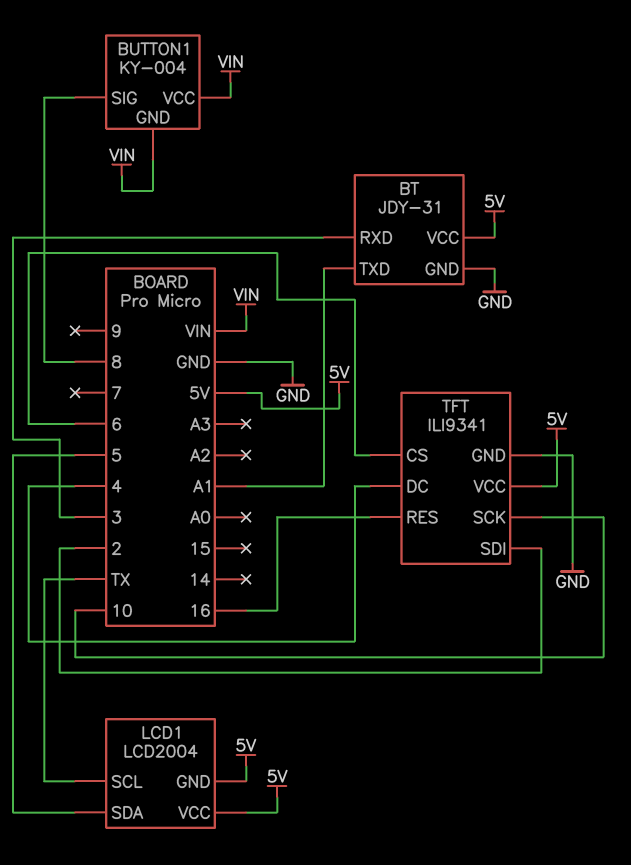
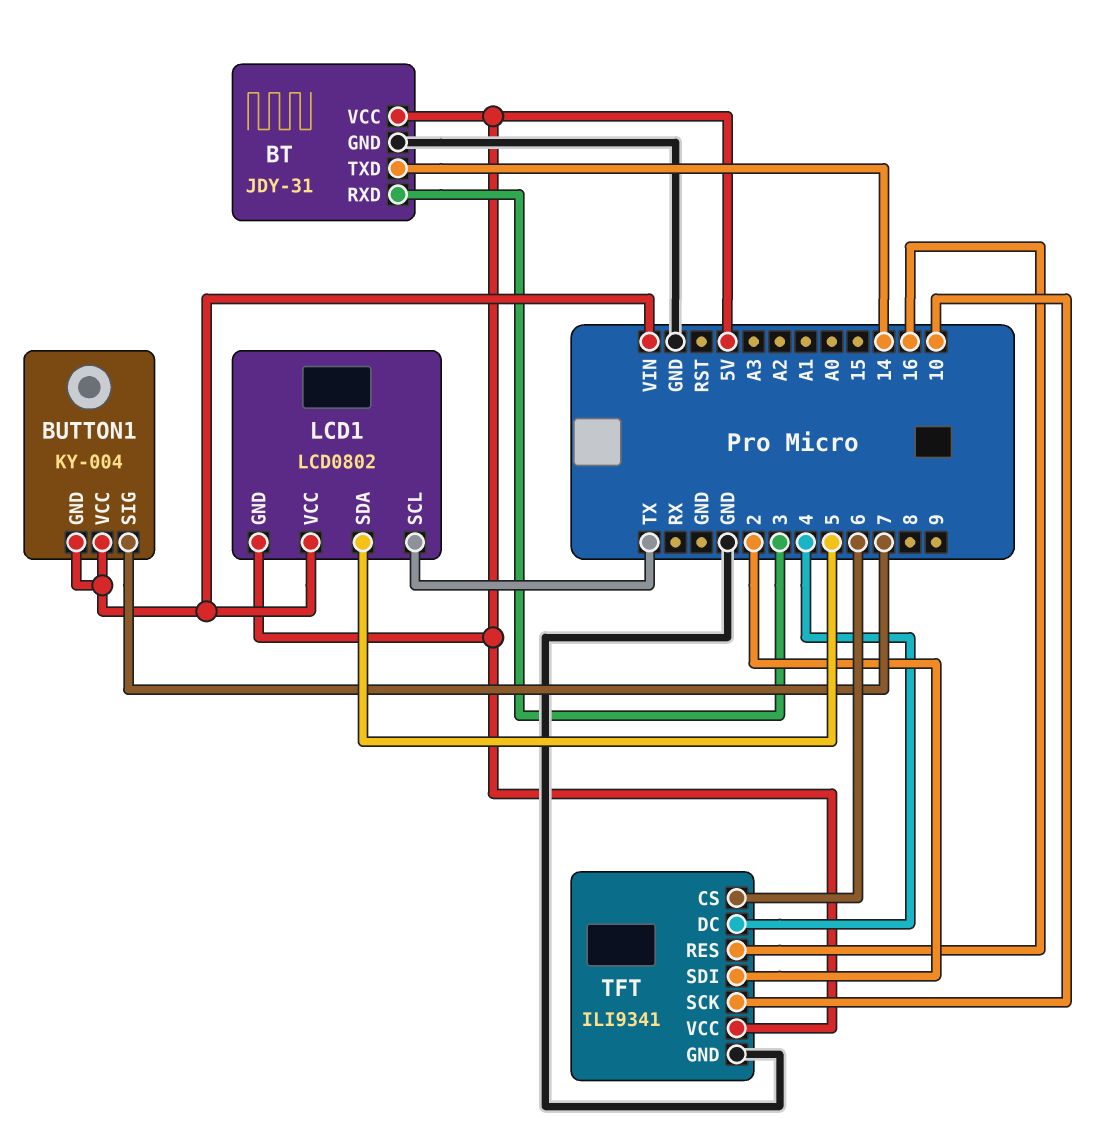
BT pin TXD: A1 -> 14
BUTTON1 pin SIG: 8 -> 7
LCD1: LCD2004 -> LCD0802
LCD1 pin VCC: 5V -> VIN

